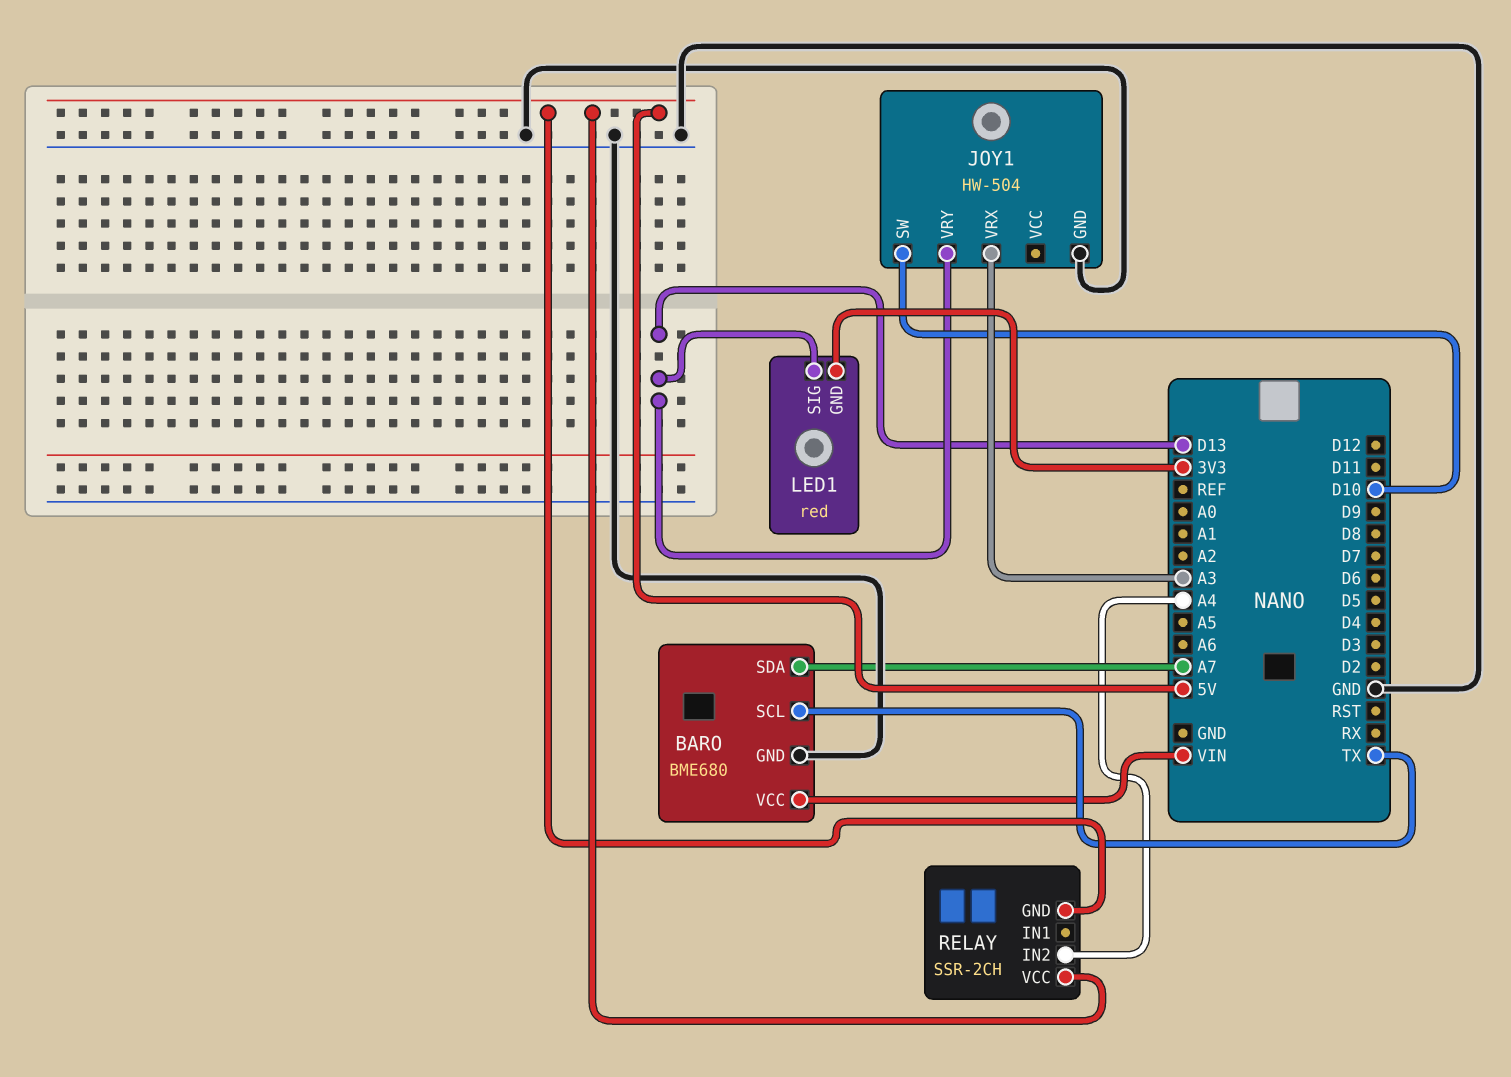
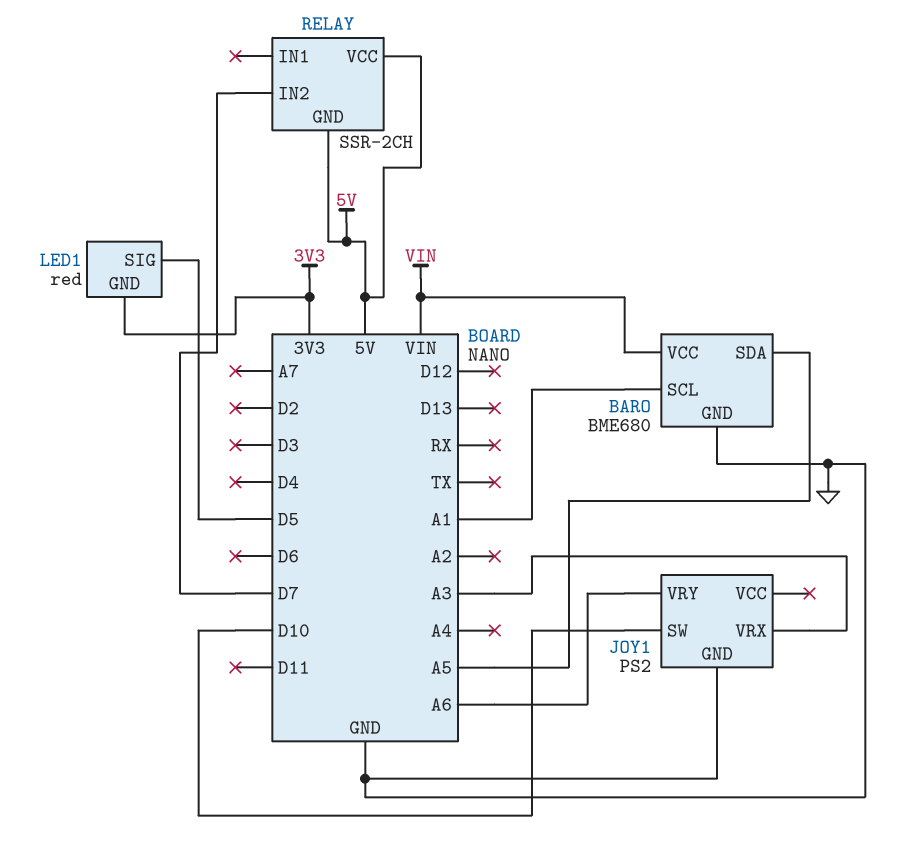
BARO pin SCL: TX -> A1
BARO pin SDA: A7 -> A5
JOY1: HW-504 -> PS2
JOY1 pin VRY: D13 -> A6
LED1 pin SIG: D13 -> D5
RELAY pin IN2: A4 -> D7

